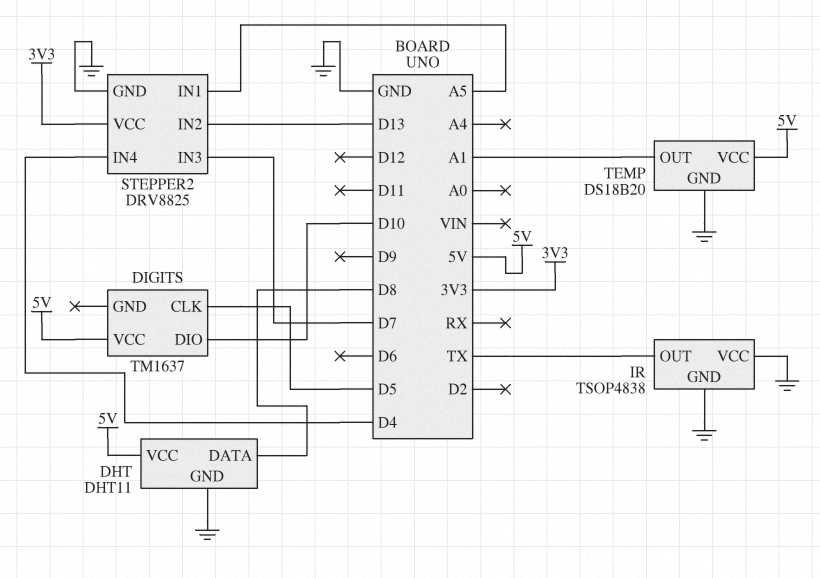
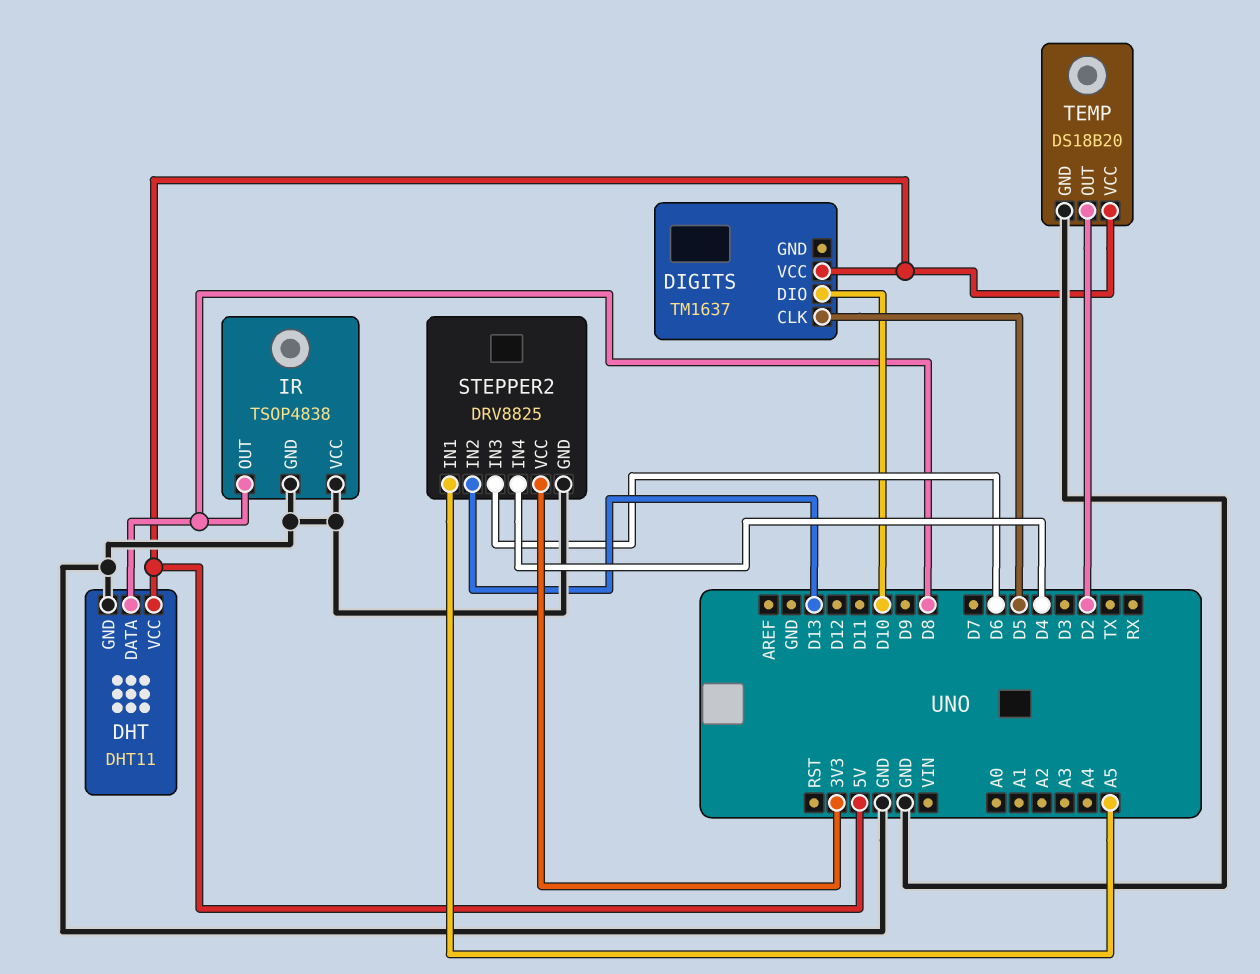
IR pin OUT: TX -> D8
STEPPER2 pin IN3: D7 -> D6
TEMP pin OUT: A1 -> D2

